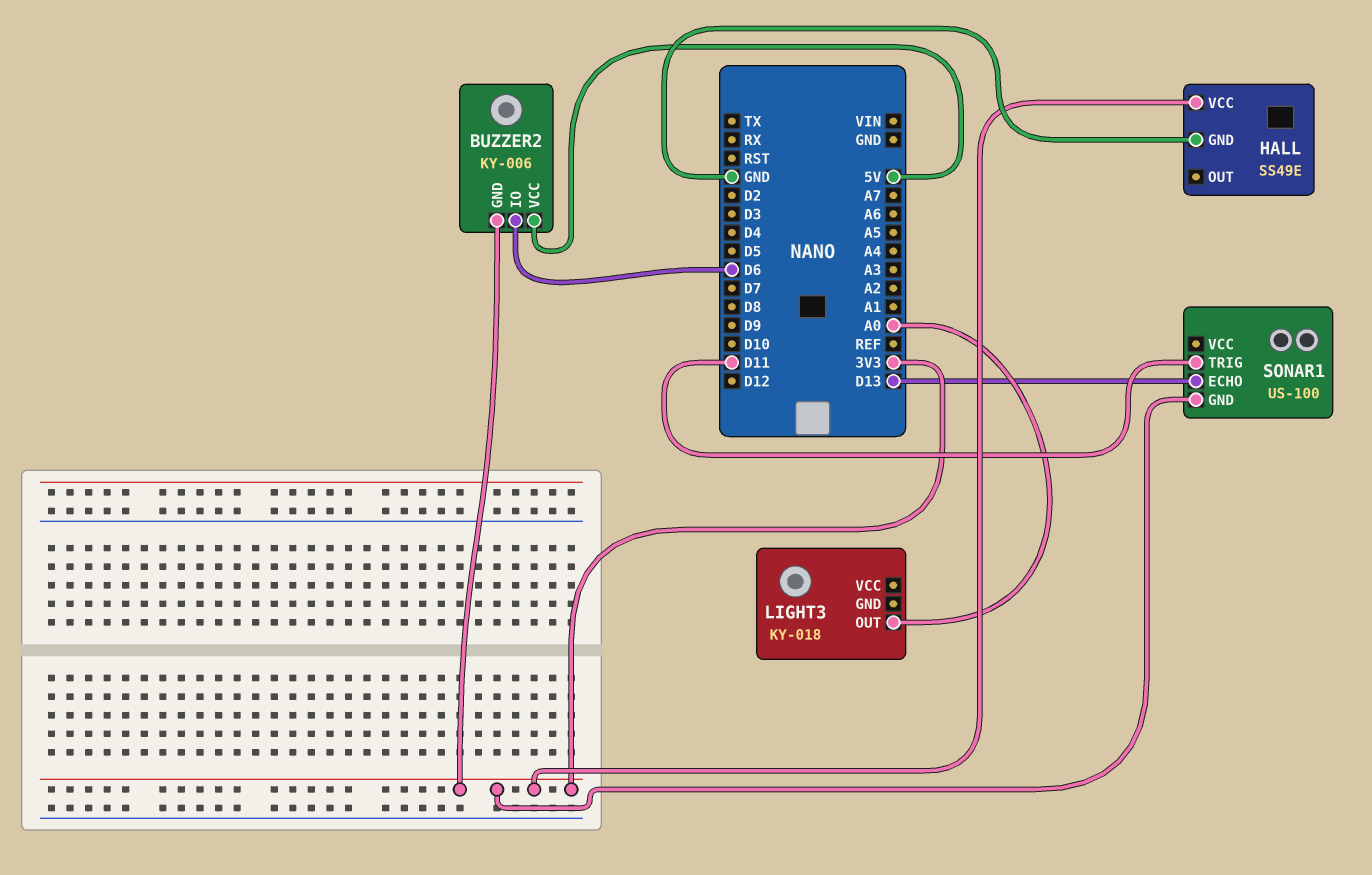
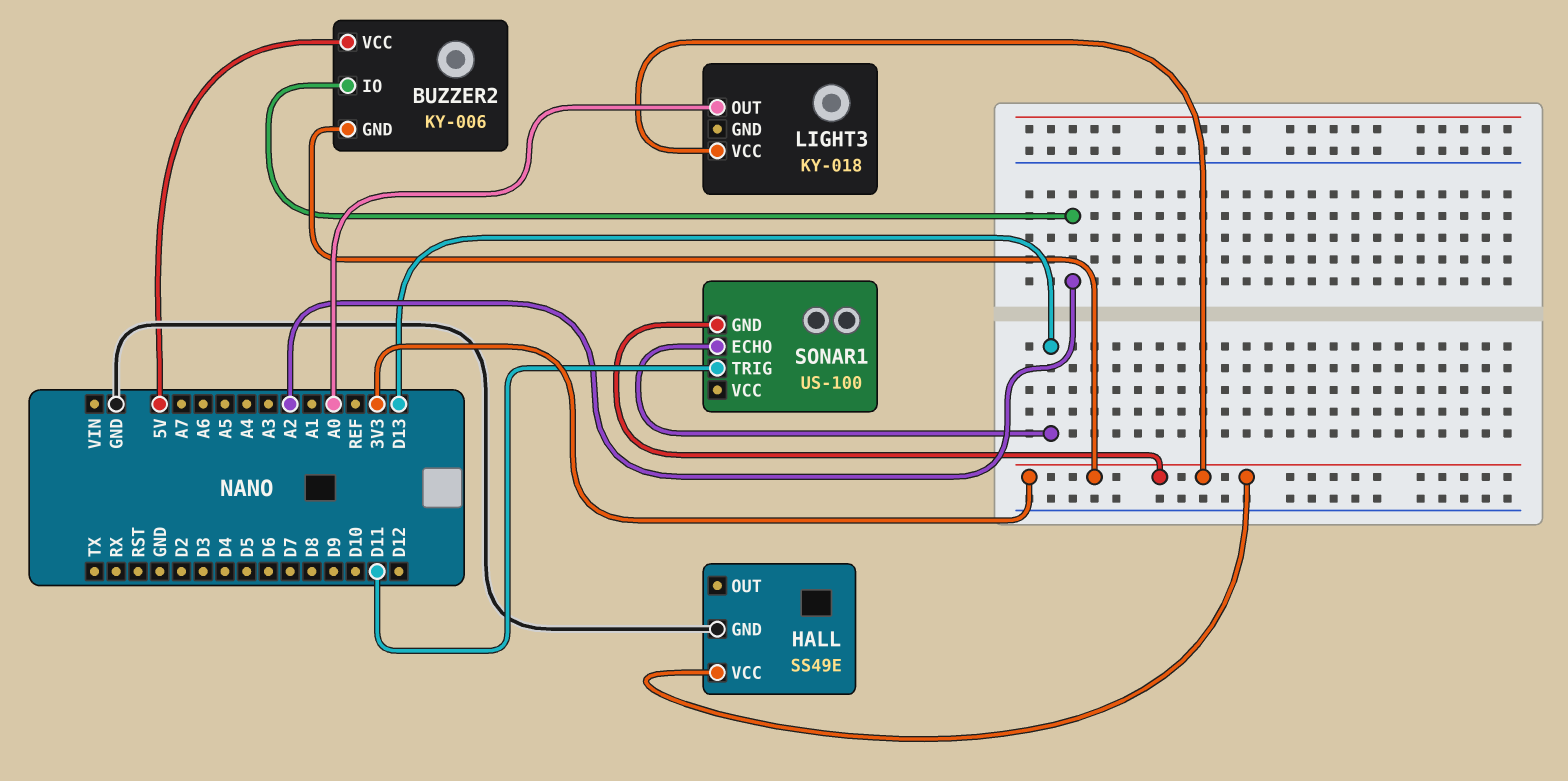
BUZZER2 pin IO: D6 -> A2
LIGHT3 pin VCC: none -> 3V3

